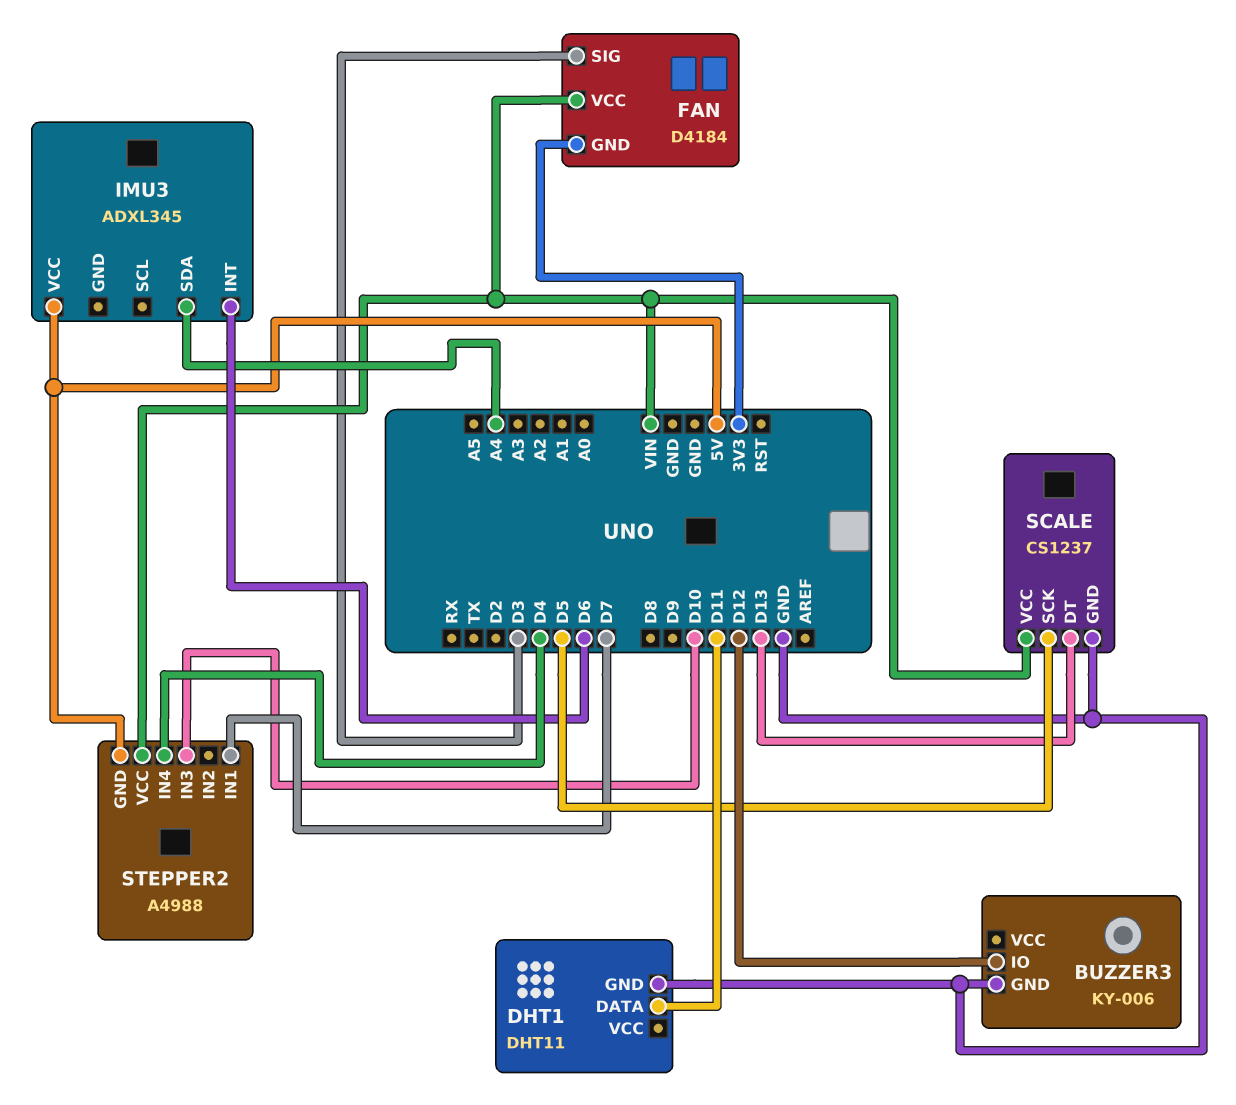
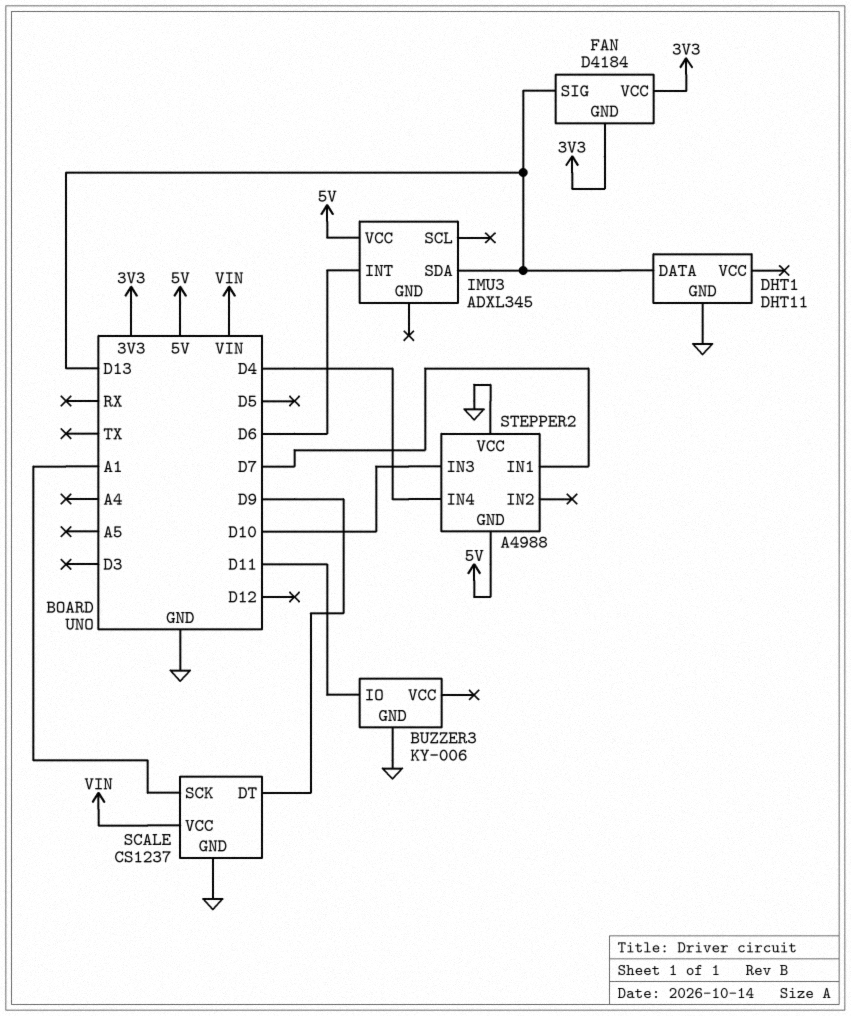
BUZZER3 pin IO: D12 -> D11
DHT1 pin DATA: D11 -> D13
FAN pin SIG: D3 -> D13
FAN pin VCC: VIN -> 3V3
IMU3 pin SDA: A4 -> D13
SCALE pin DT: D13 -> D9
SCALE pin SCK: D5 -> A1
STEPPER2 pin VCC: VIN -> GND

